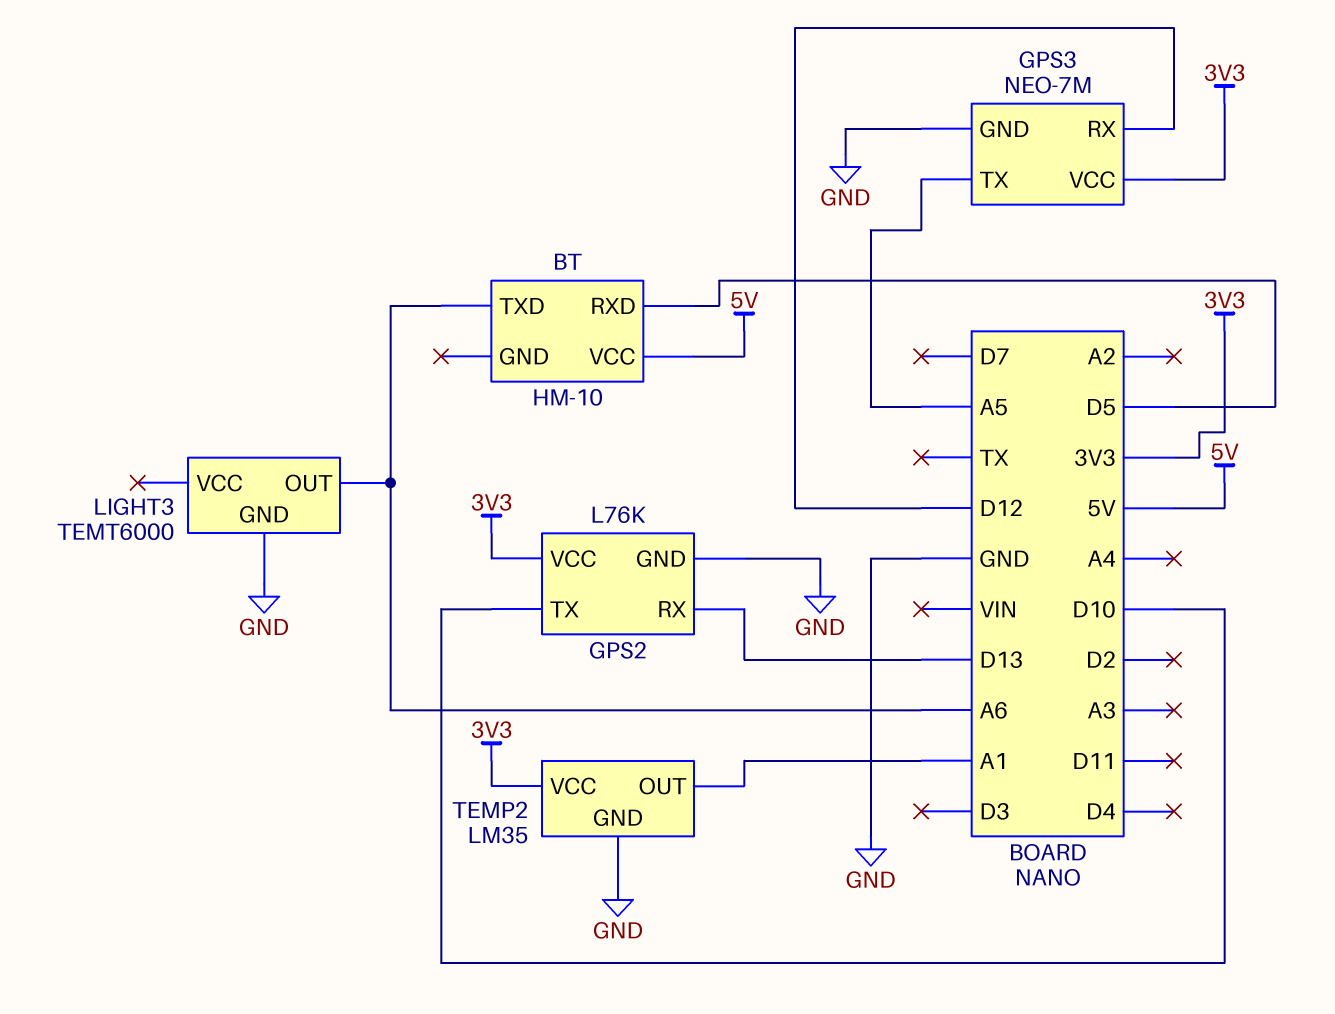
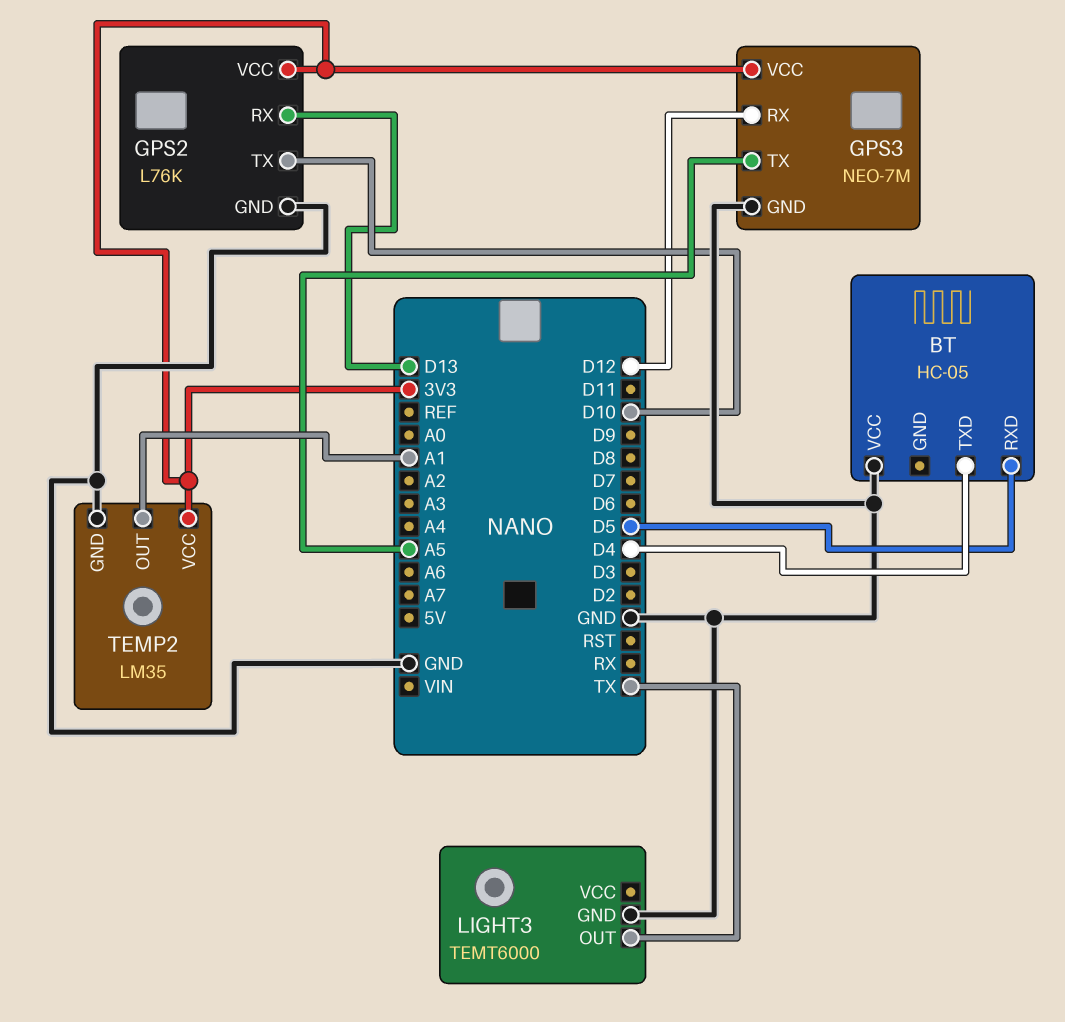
BT: HM-10 -> HC-05
BT pin TXD: A6 -> D4
BT pin VCC: 5V -> GND
LIGHT3 pin OUT: A6 -> TX

